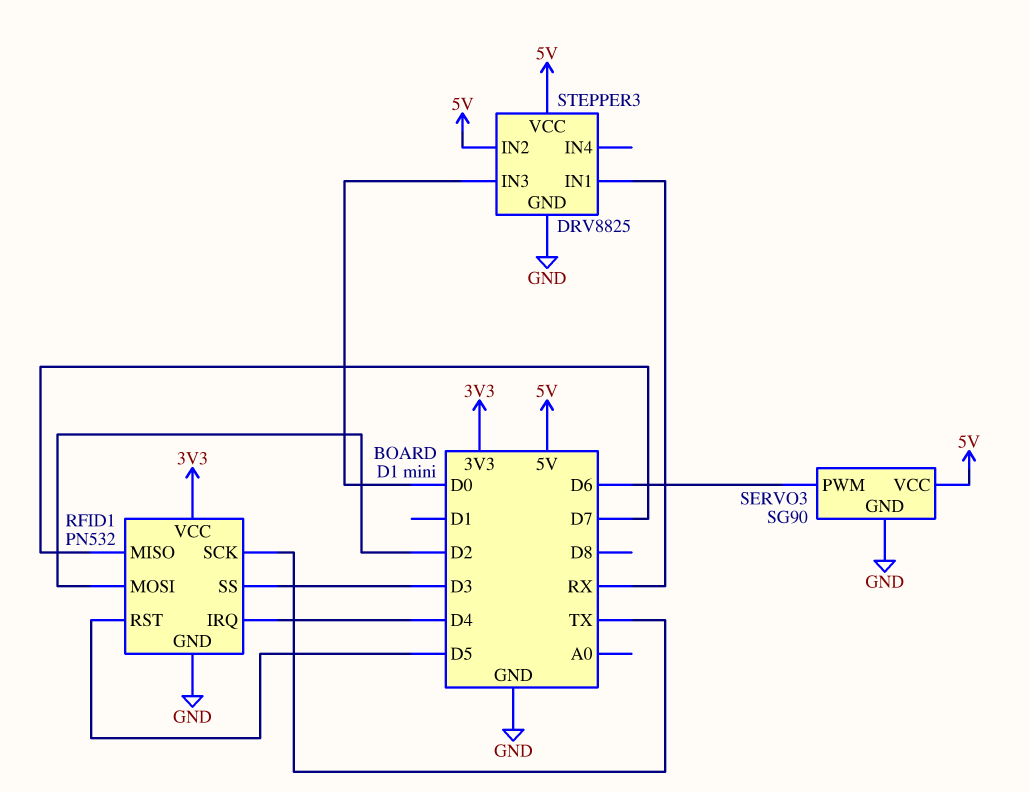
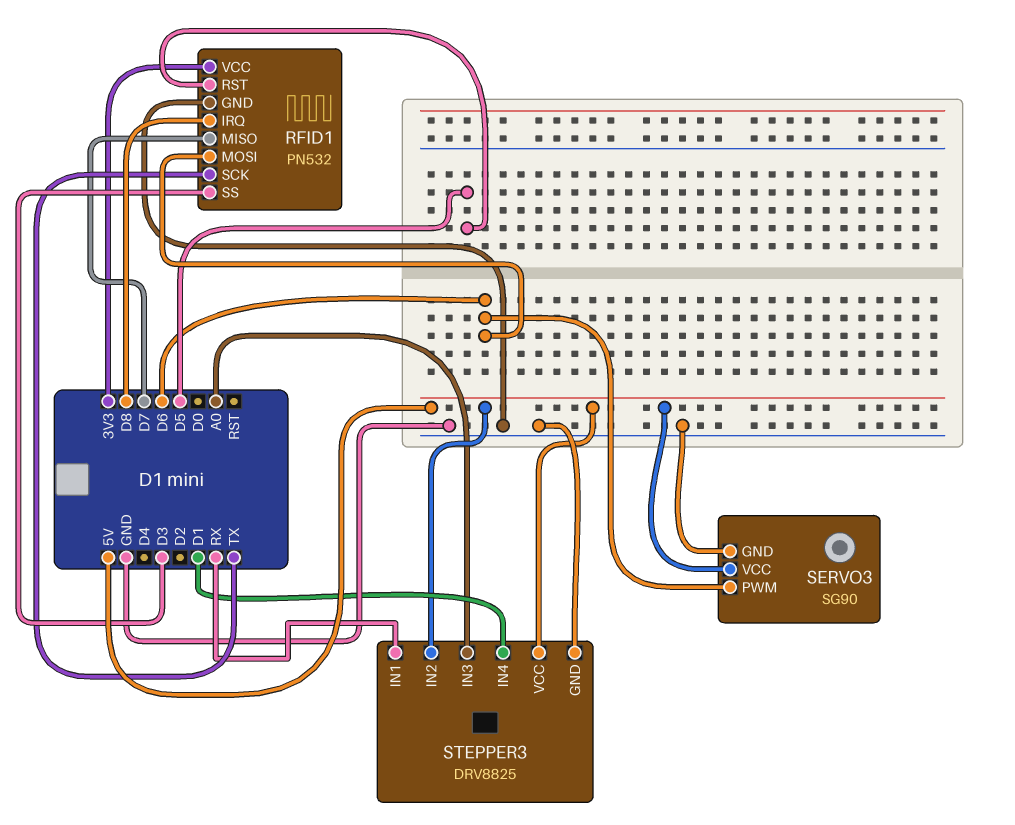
RFID1 pin IRQ: D4 -> D8
RFID1 pin MOSI: D2 -> D6
STEPPER3 pin IN3: D0 -> A0
STEPPER3 pin IN4: none -> D1

